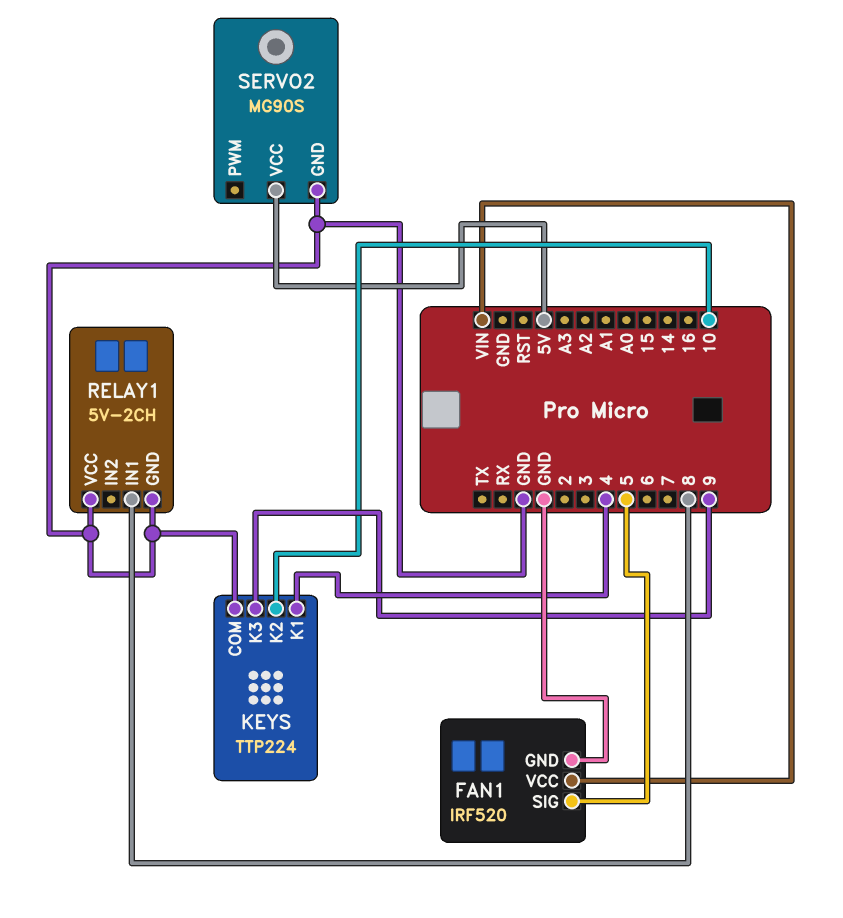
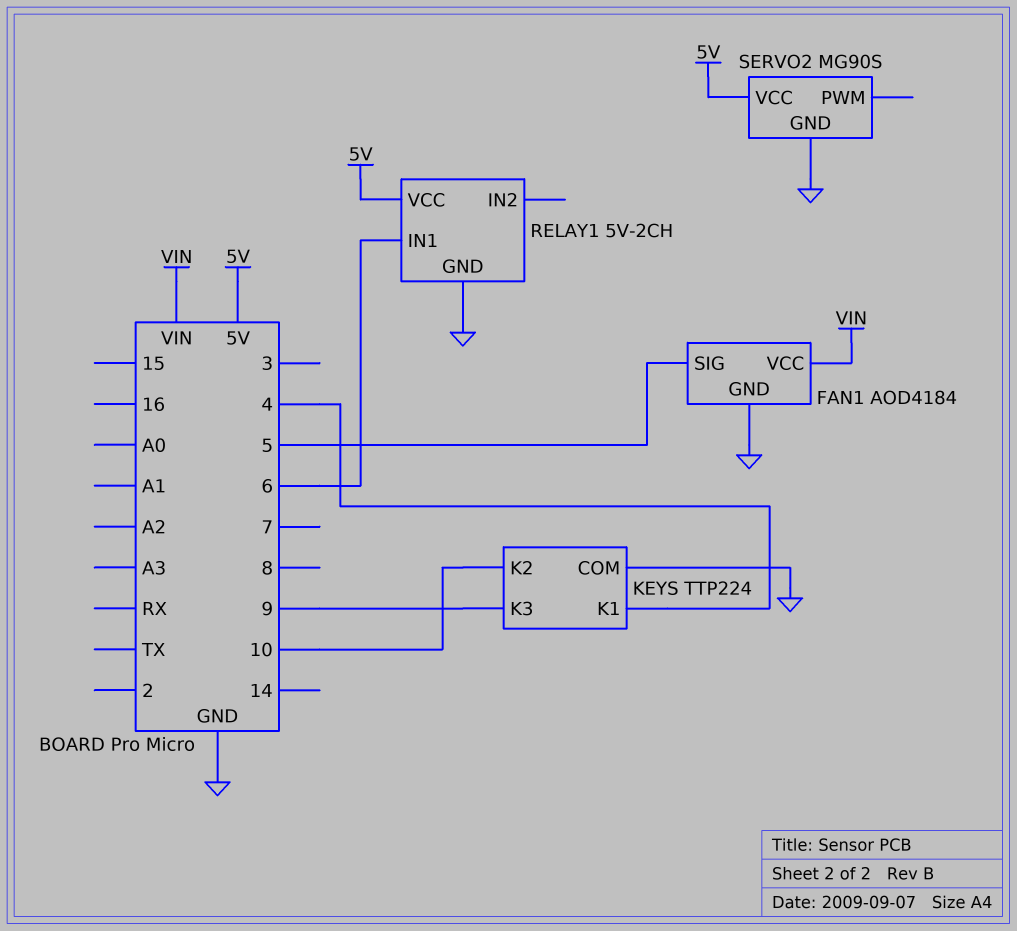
FAN1: IRF520 -> AOD4184
RELAY1 pin IN1: 8 -> 6
RELAY1 pin VCC: GND -> 5V

